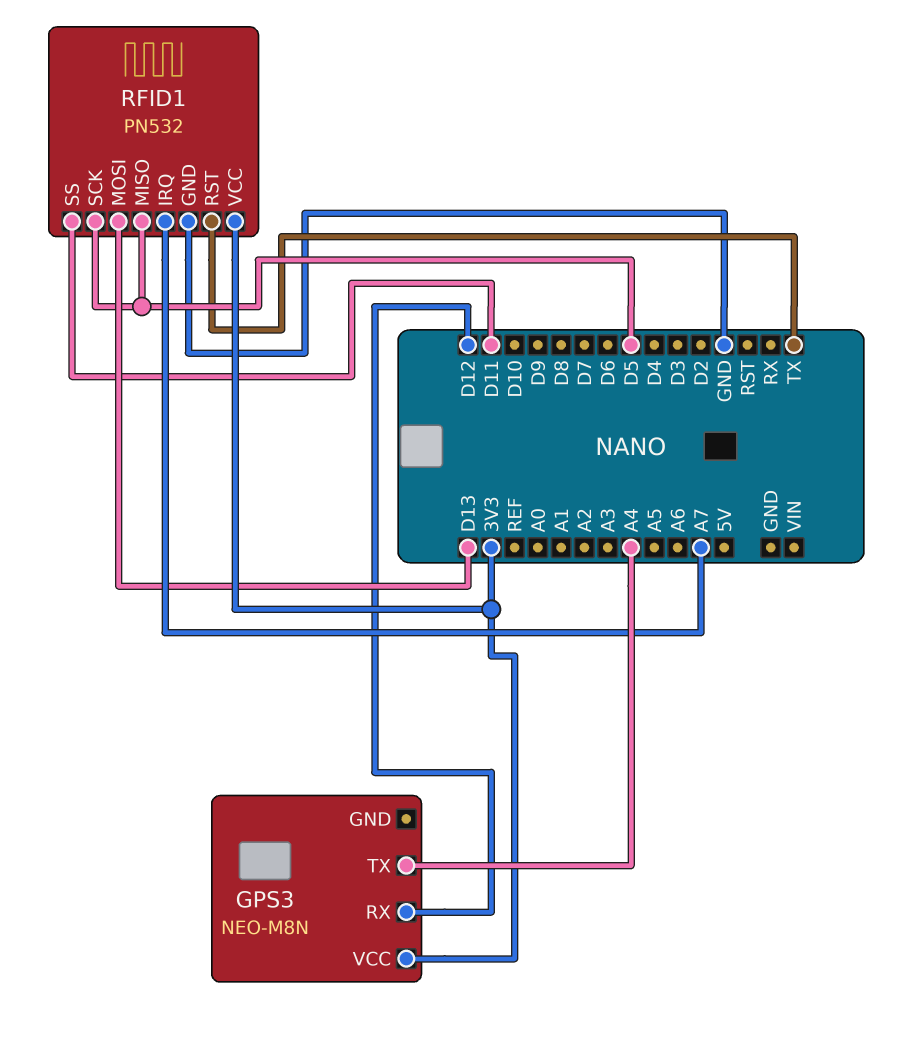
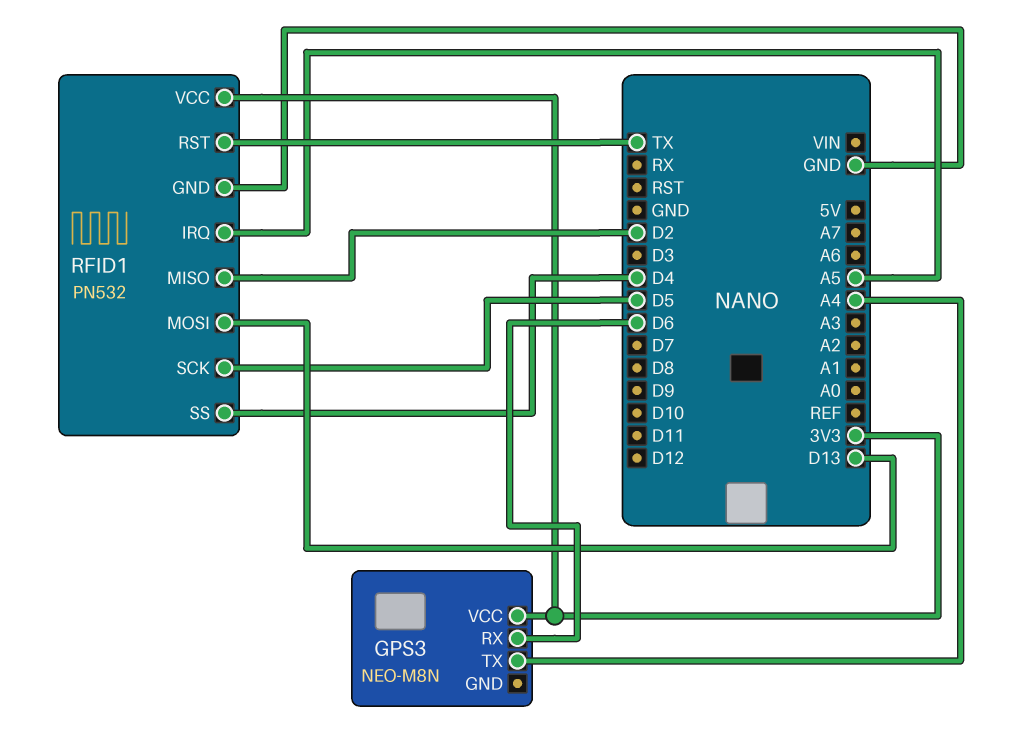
GPS3 pin RX: D12 -> D6
RFID1 pin IRQ: A7 -> A5
RFID1 pin MISO: D5 -> D2
RFID1 pin SS: D11 -> D4

